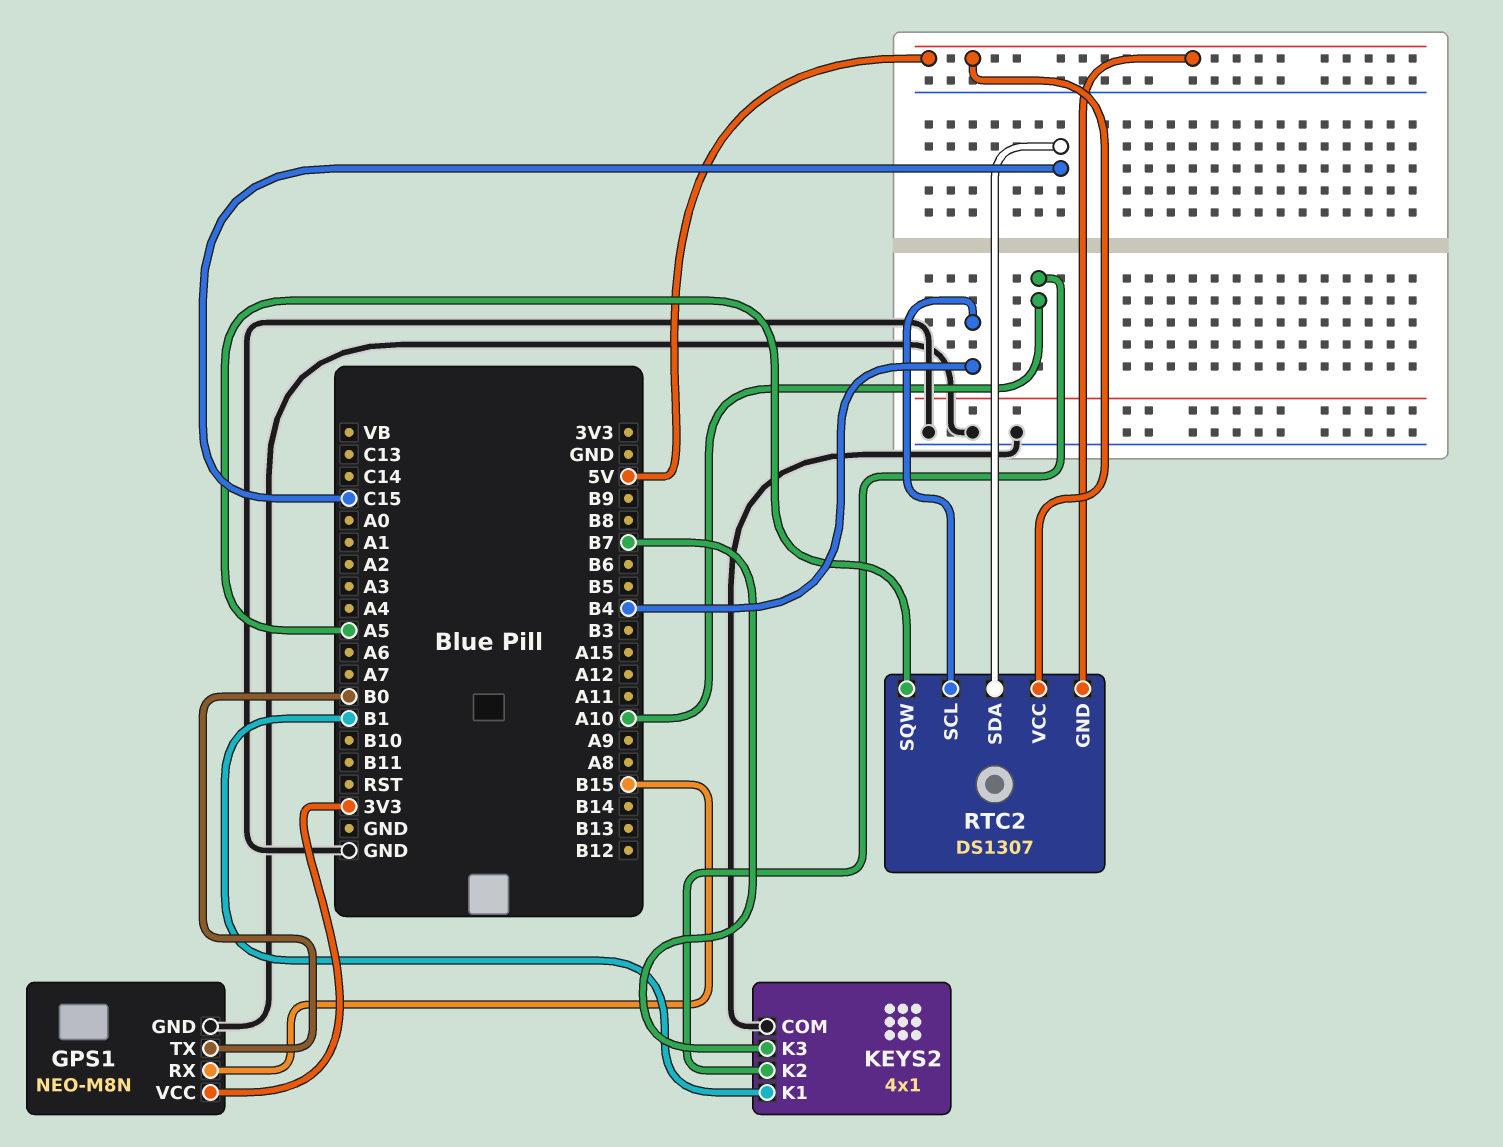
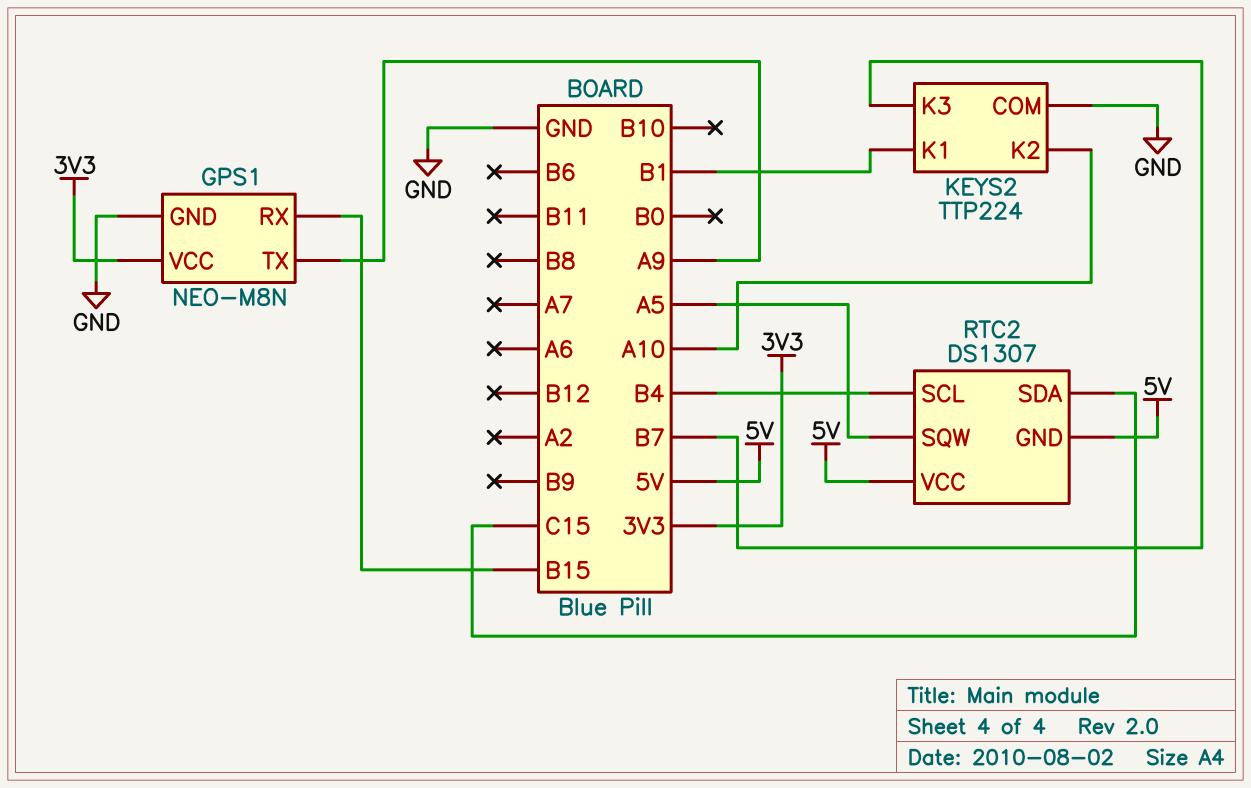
GPS1 pin TX: B0 -> A9
KEYS2: 4x1 -> TTP224

